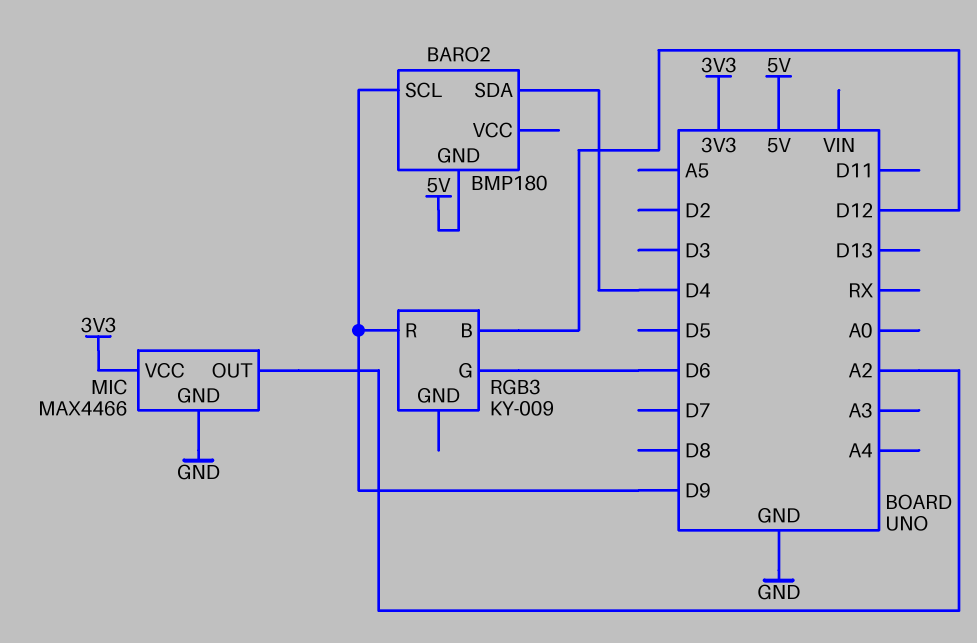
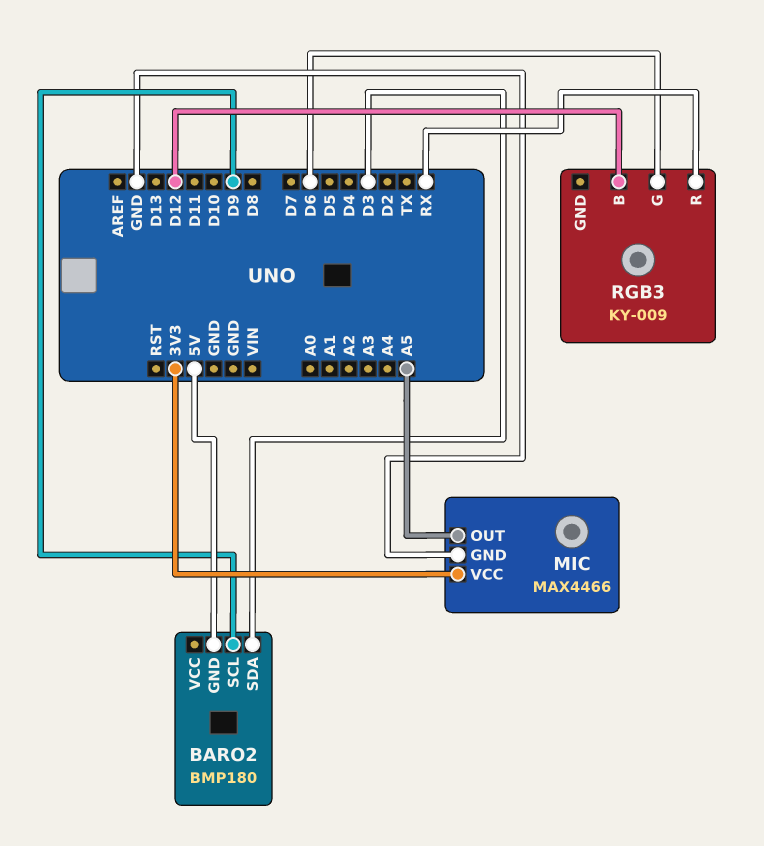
BARO2 pin SDA: D4 -> D3
MIC pin OUT: A2 -> A5
RGB3 pin R: D9 -> RX

